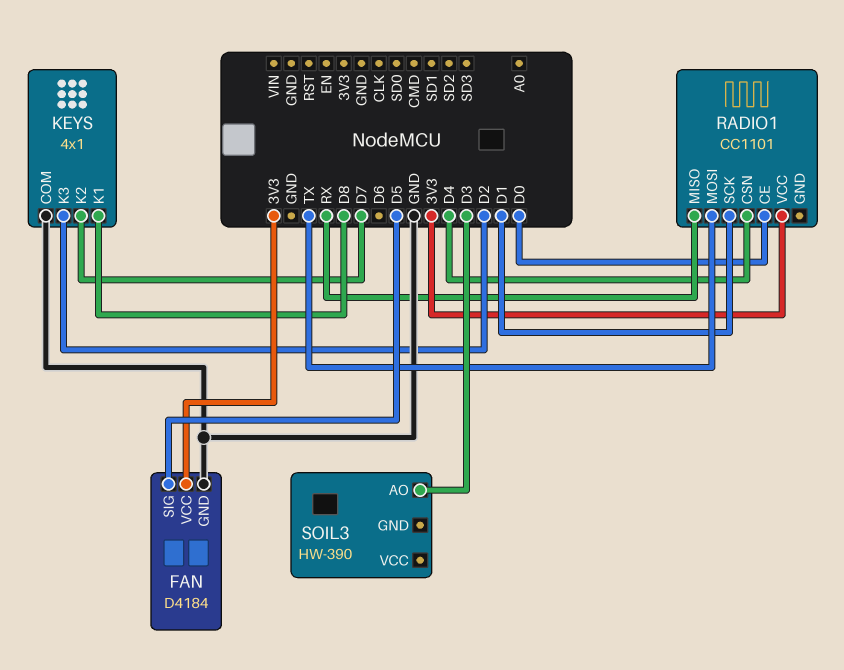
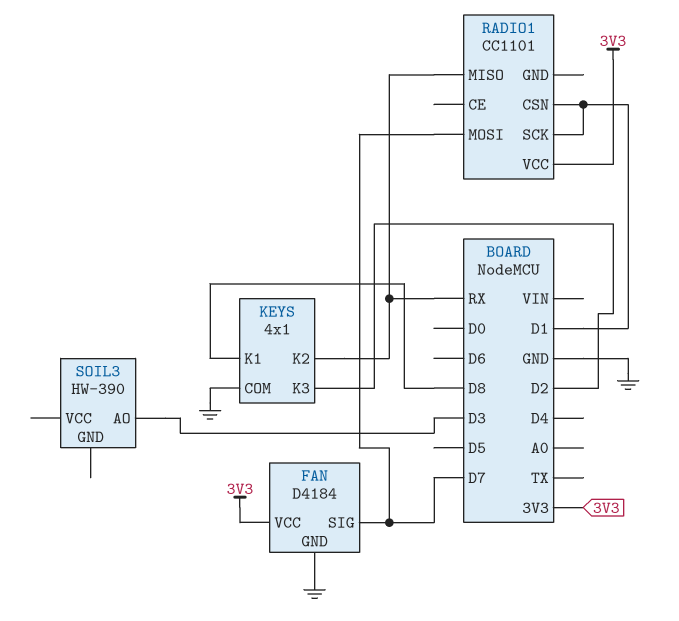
FAN pin SIG: D5 -> D7
KEYS pin K2: D7 -> RX
RADIO1 pin CE: D0 -> none
RADIO1 pin CSN: D4 -> D1
RADIO1 pin MOSI: TX -> D7

